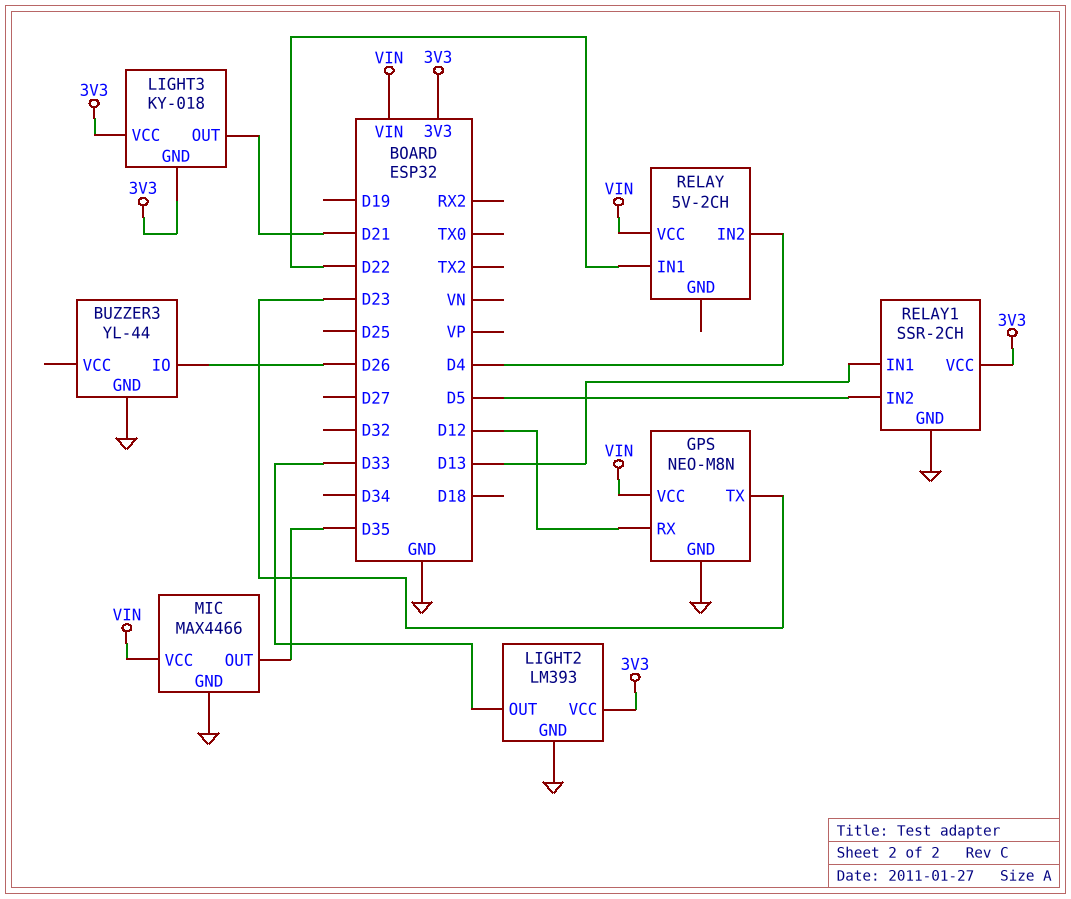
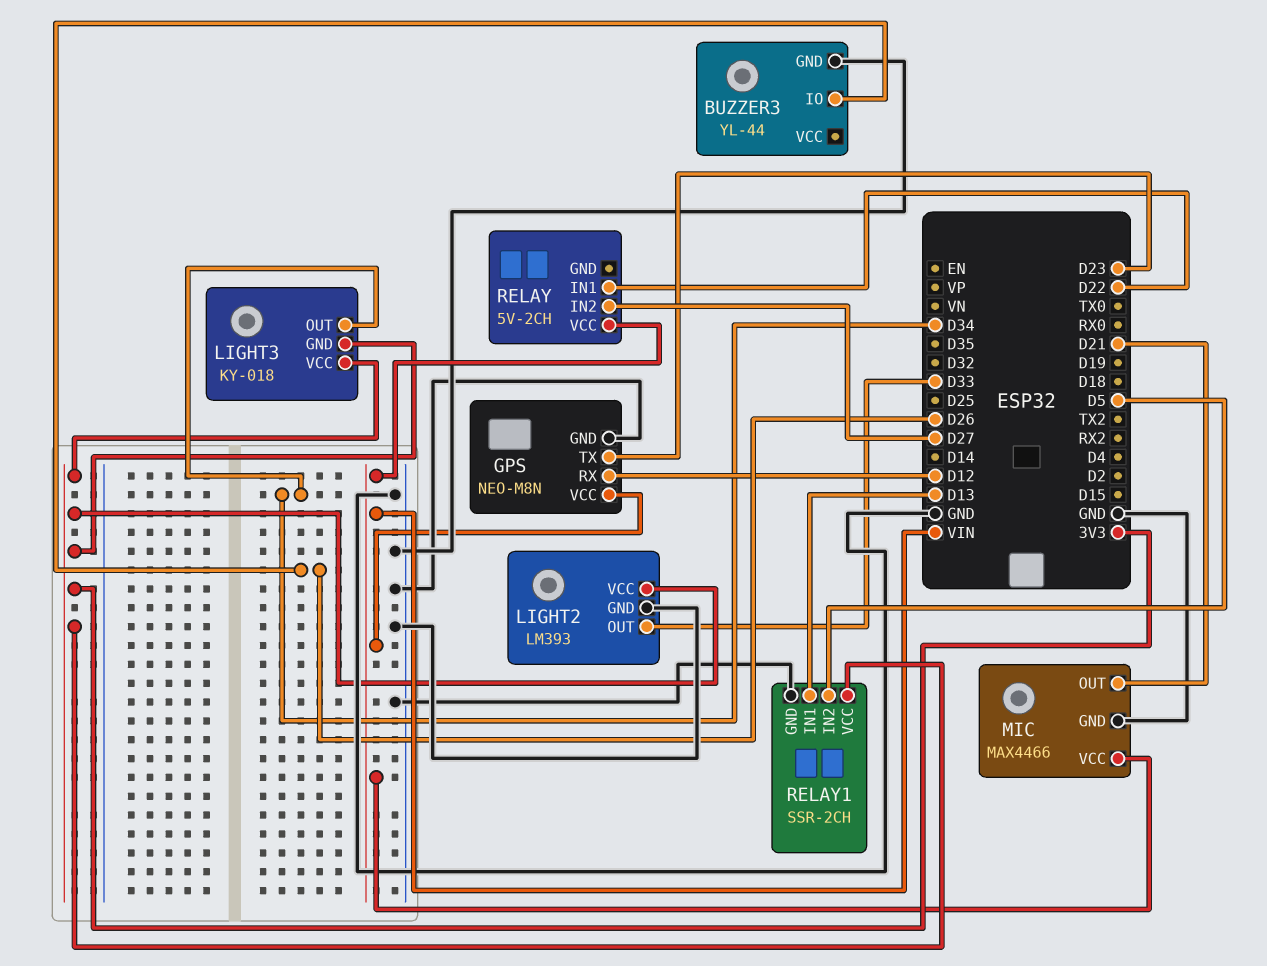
LIGHT3 pin OUT: D21 -> D34
MIC pin OUT: D35 -> D21
RELAY pin IN2: D4 -> D27

